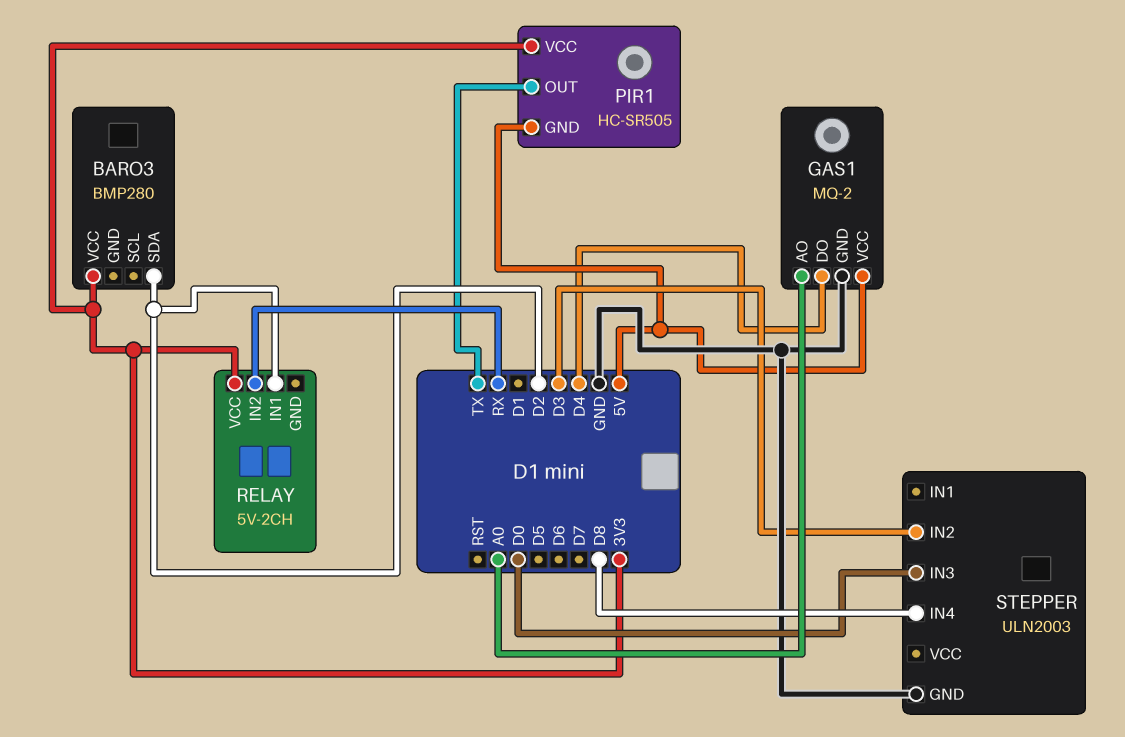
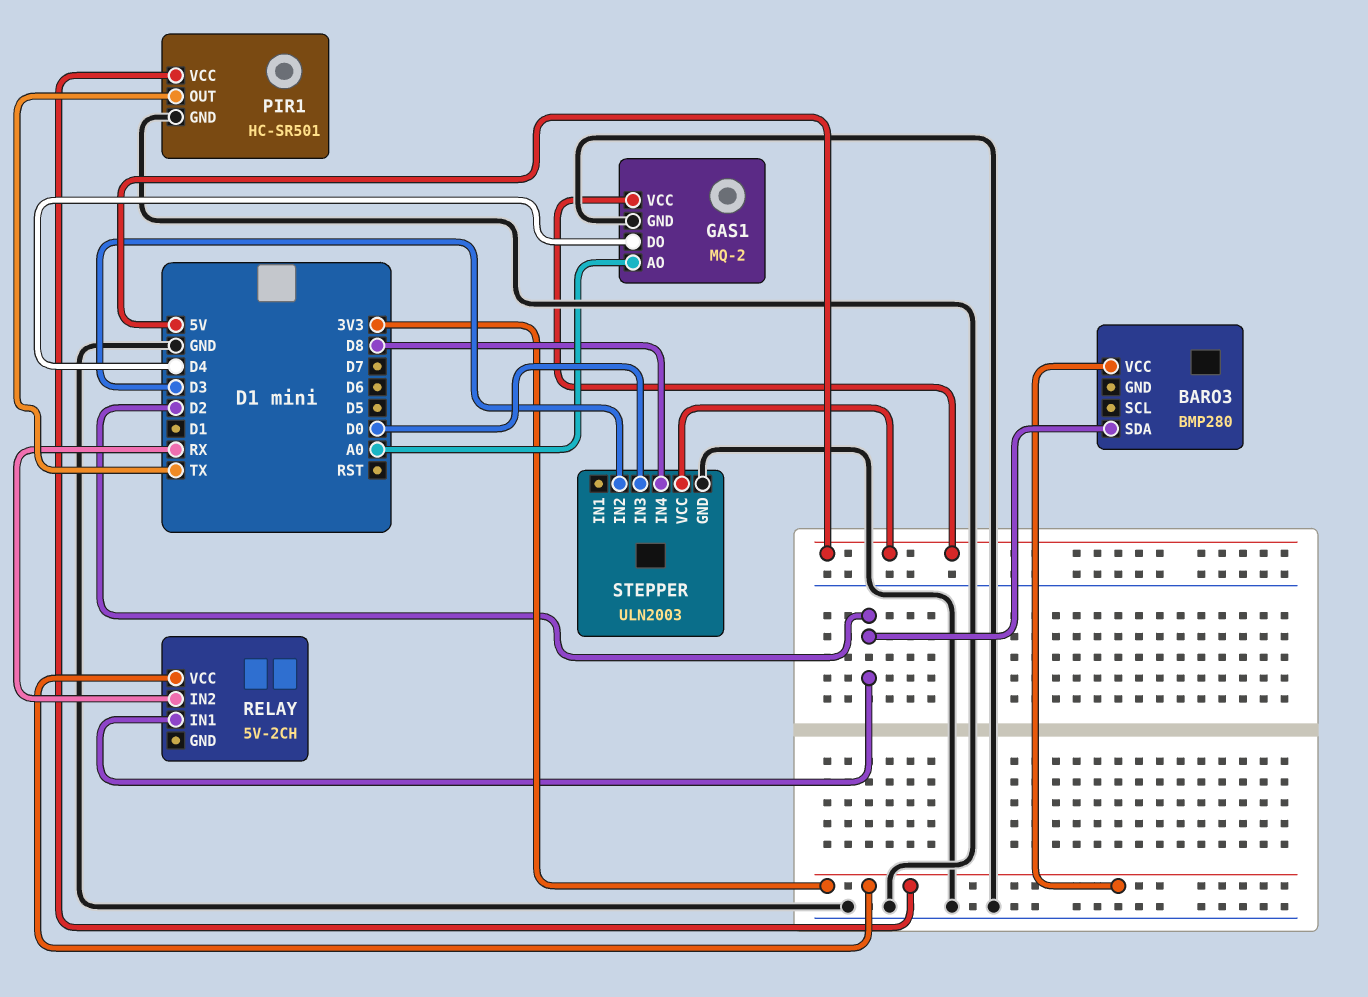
PIR1: HC-SR505 -> HC-SR501
PIR1 pin GND: 5V -> GND
STEPPER pin VCC: none -> 5V

